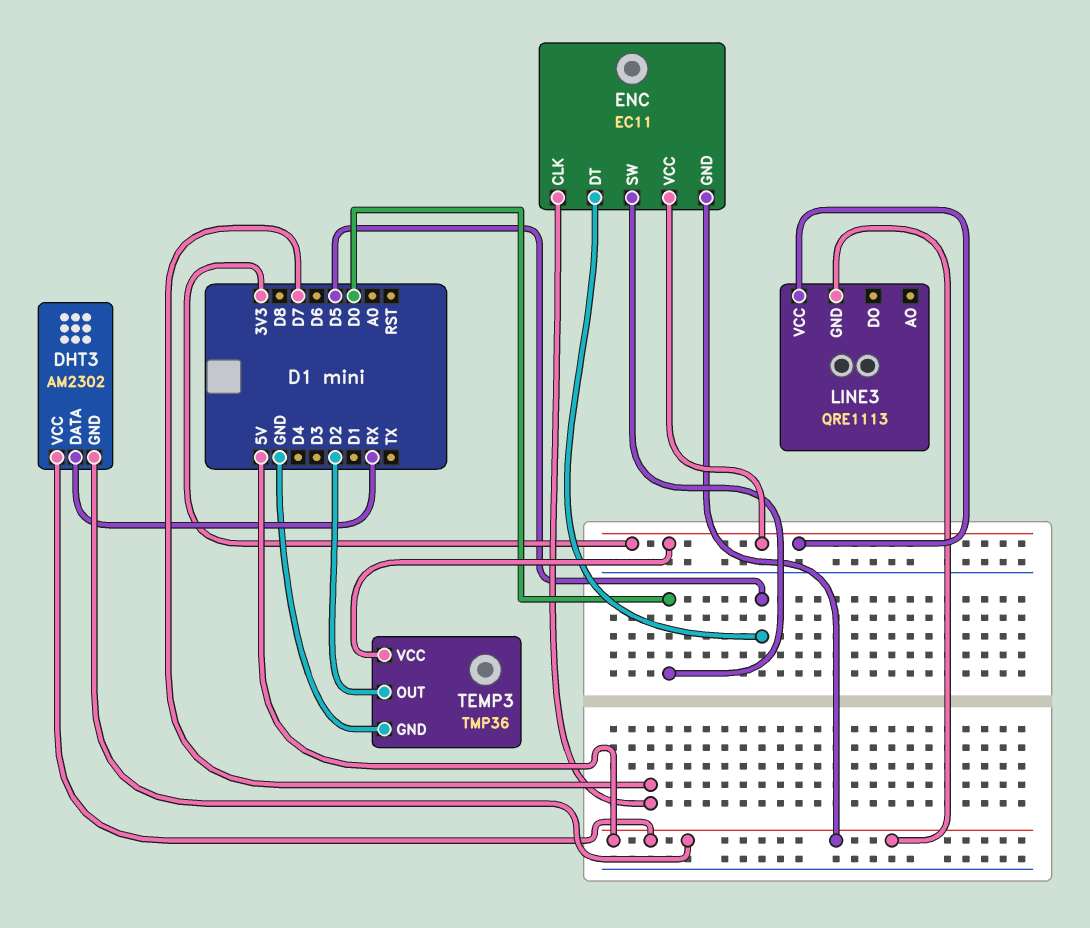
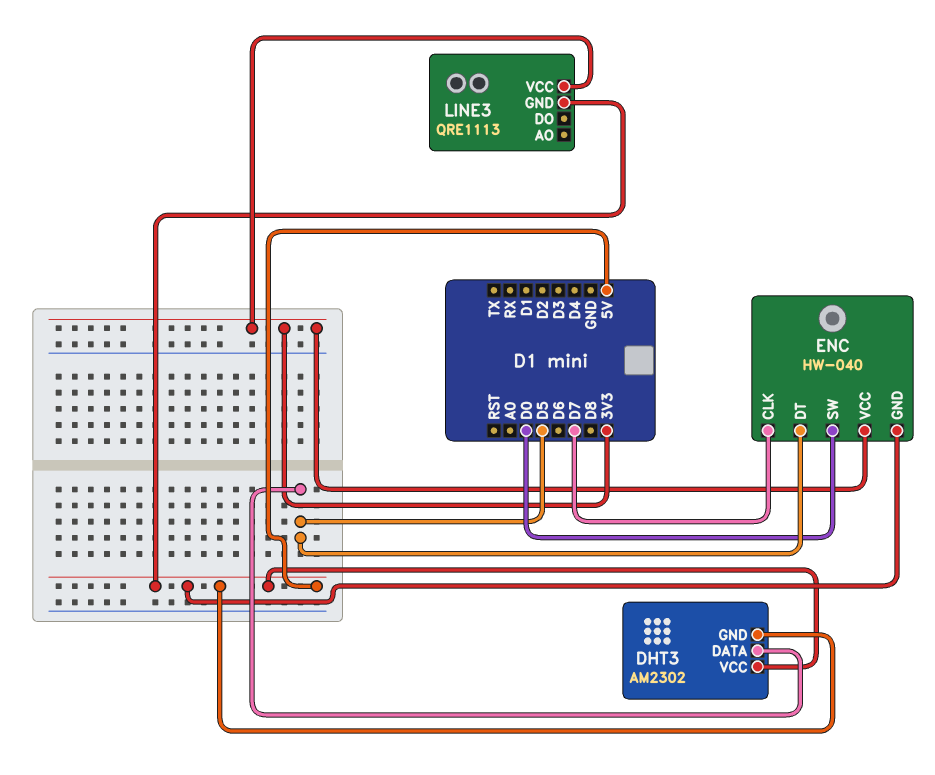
DHT3 pin DATA: RX -> D5
ENC: EC11 -> HW-040
TEMP3: TMP36 -> none
TEMP3 pin GND: GND -> none
TEMP3 pin OUT: D2 -> none
TEMP3 pin VCC: 3V3 -> none

